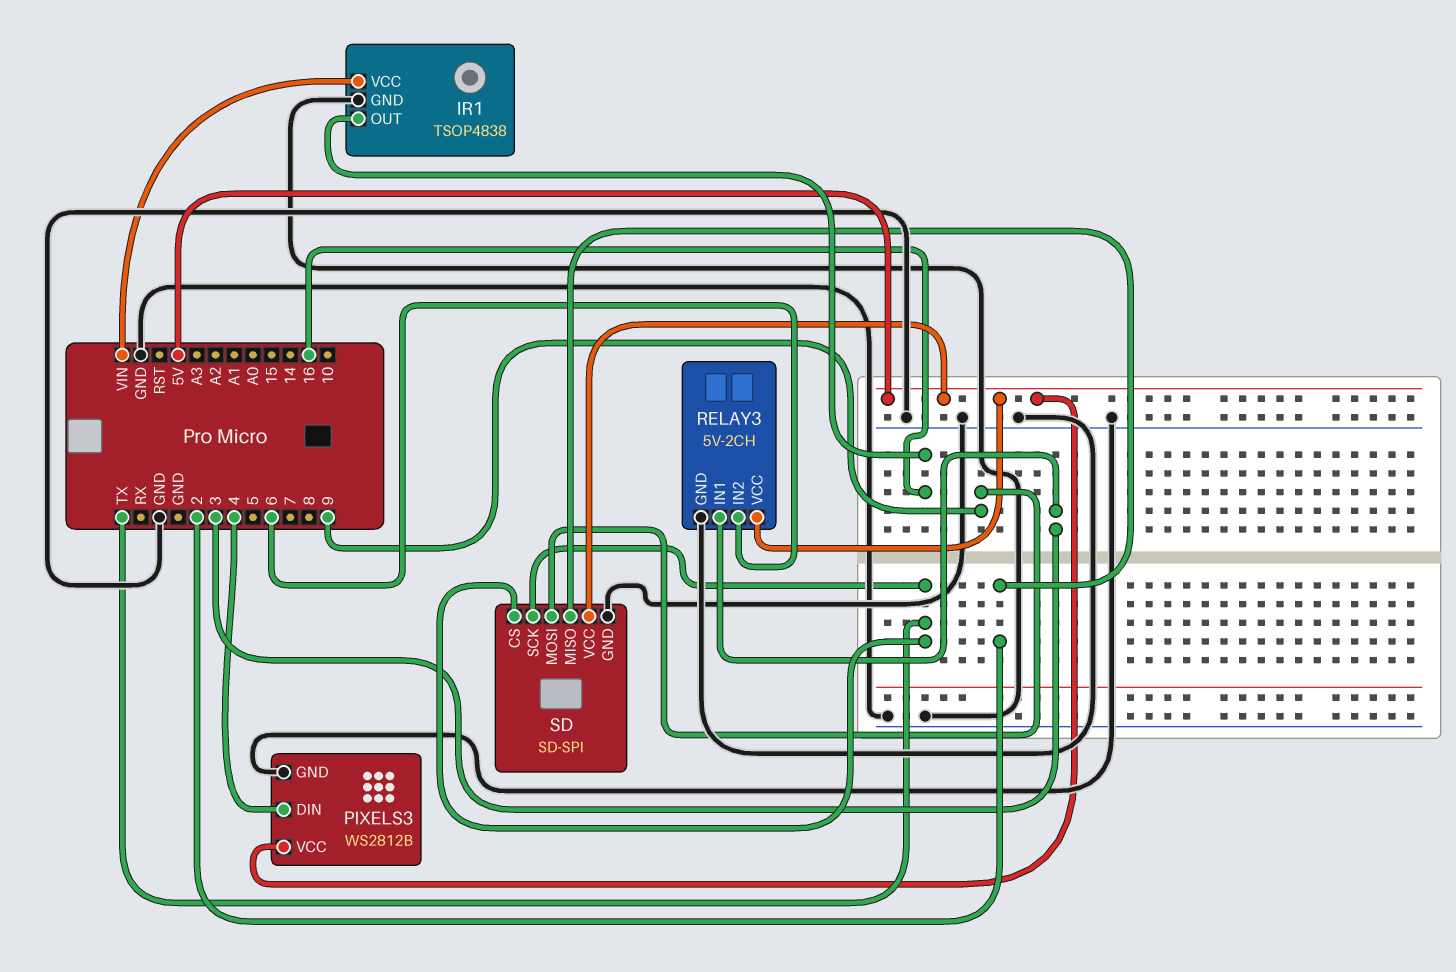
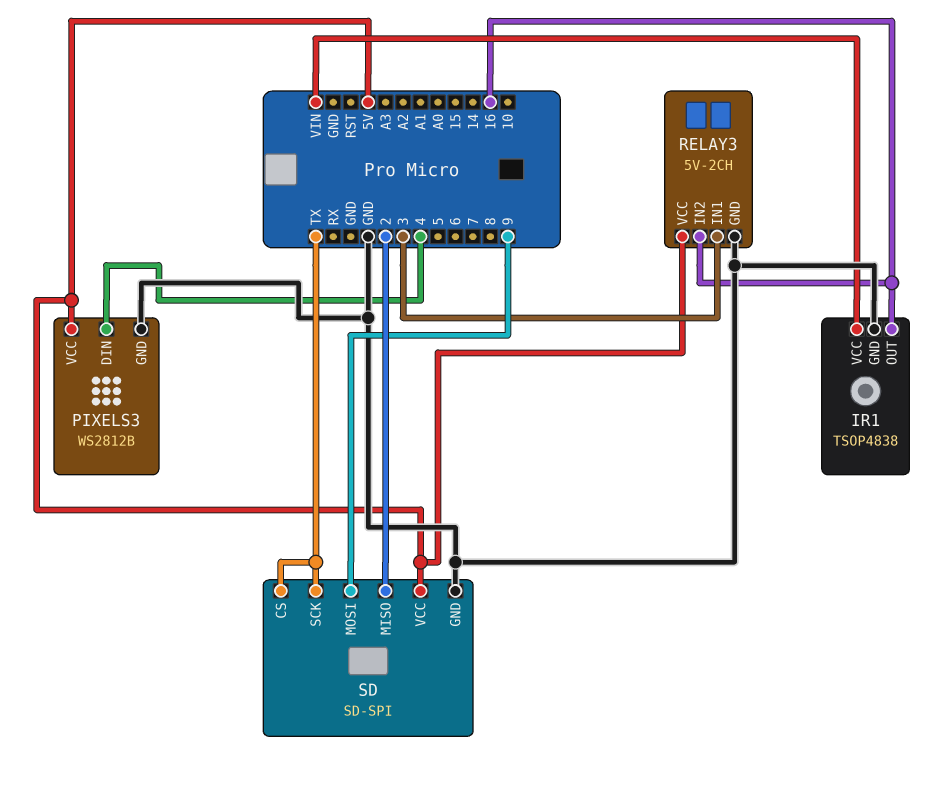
RELAY3 pin IN2: 6 -> 16

